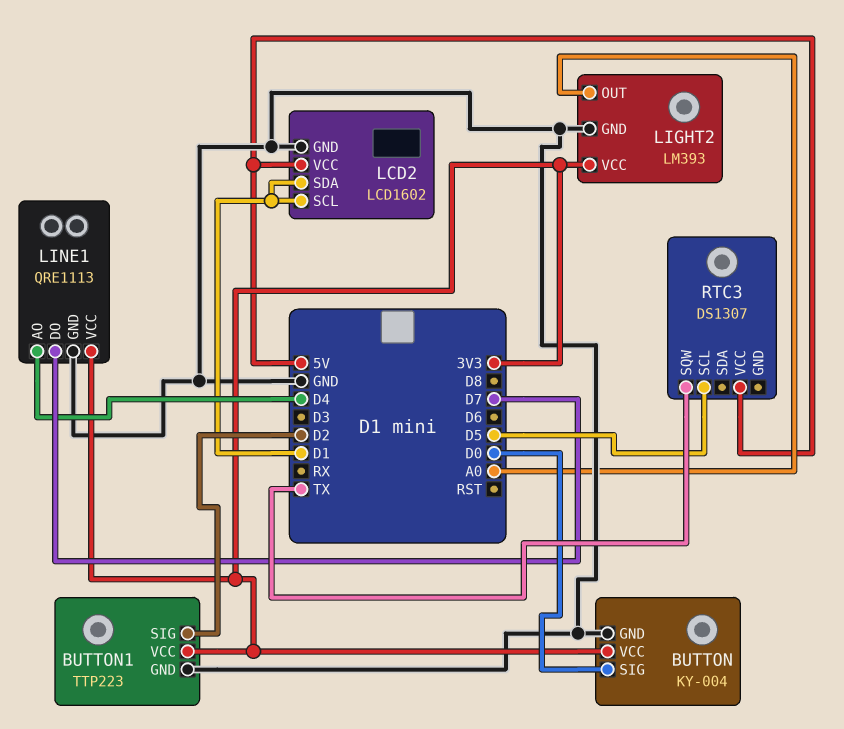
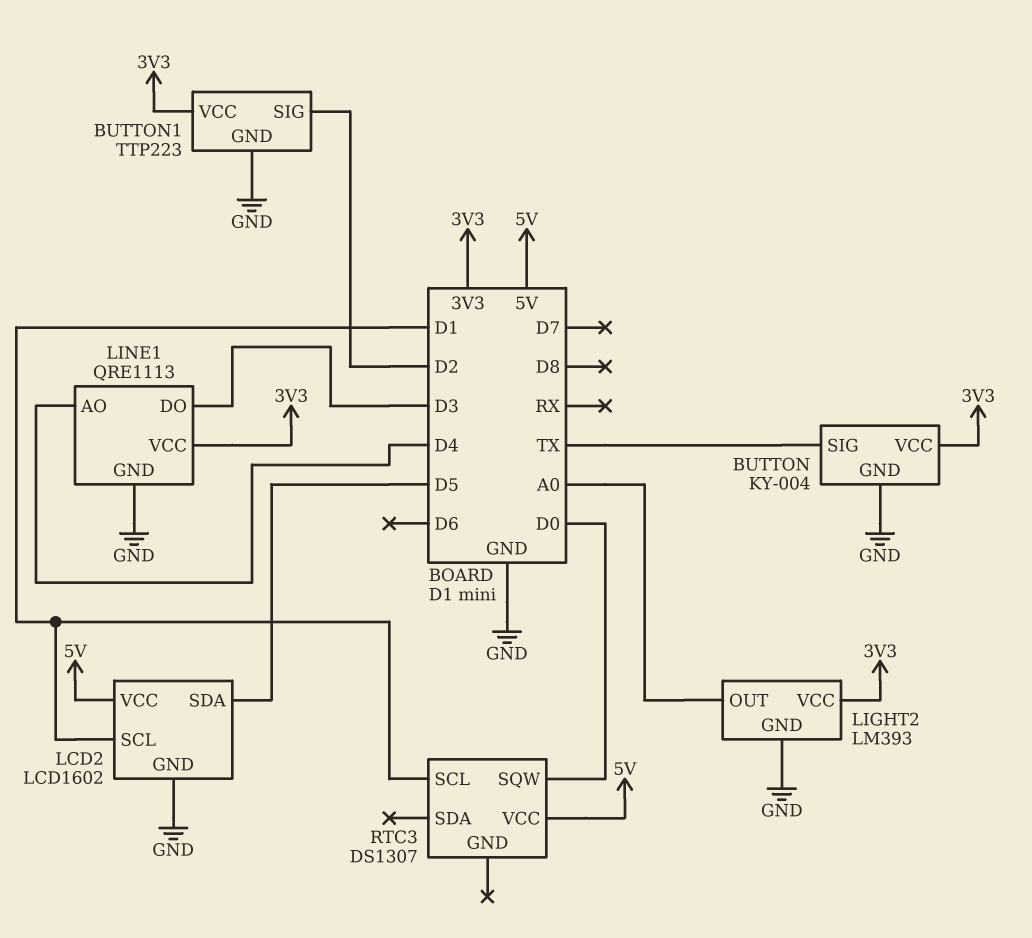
BUTTON pin SIG: D0 -> TX
LCD2 pin SDA: D1 -> D5
LINE1 pin DO: D7 -> D3
RTC3 pin SCL: D5 -> D1
RTC3 pin SQW: TX -> D0

